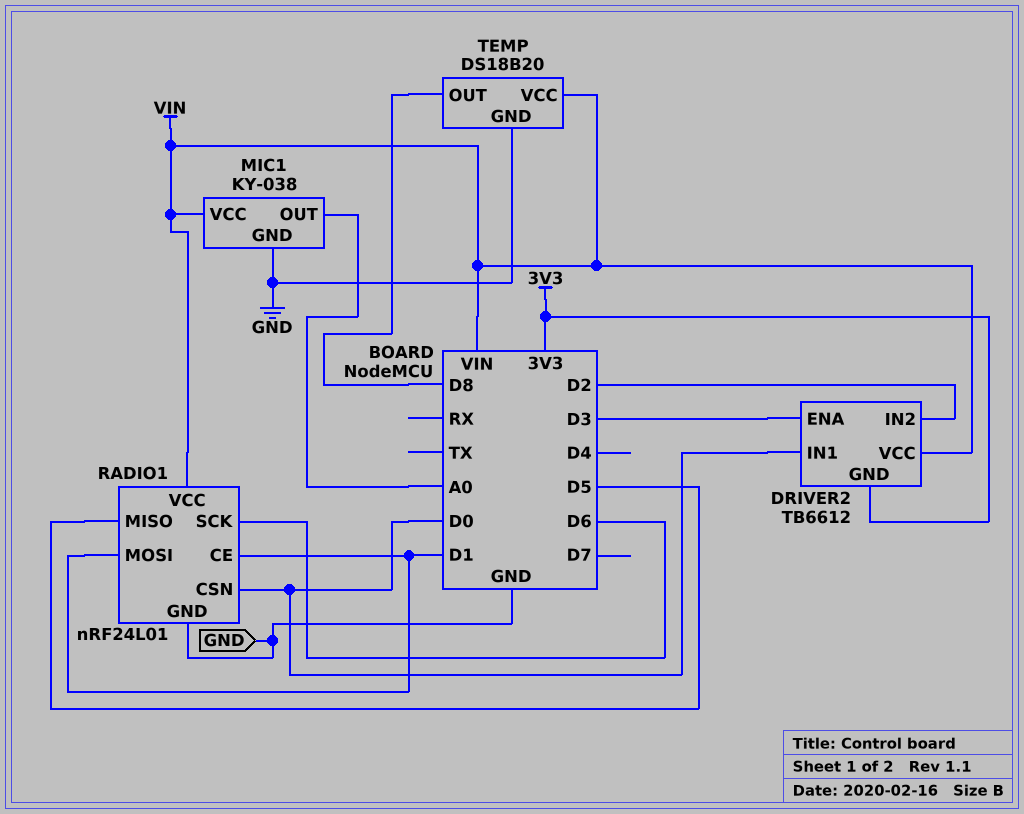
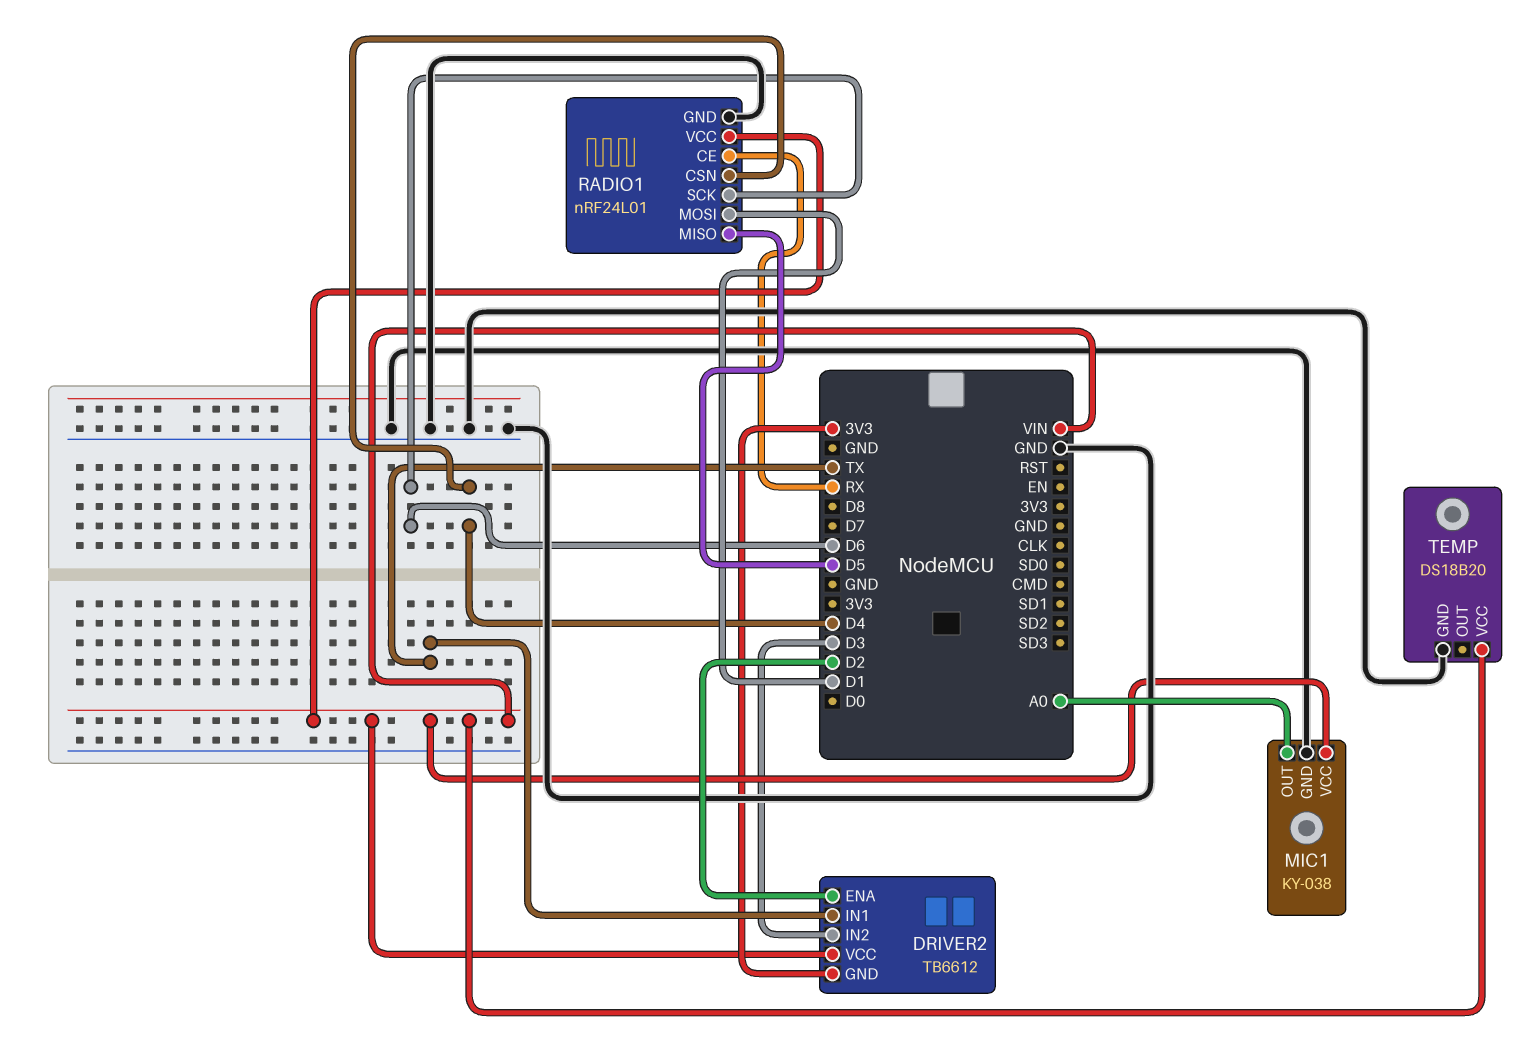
DRIVER2 pin ENA: D3 -> D2
DRIVER2 pin IN1: D0 -> TX
DRIVER2 pin IN2: D2 -> D3
RADIO1 pin CE: D1 -> RX
RADIO1 pin CSN: D0 -> D4
TEMP pin OUT: D8 -> none

